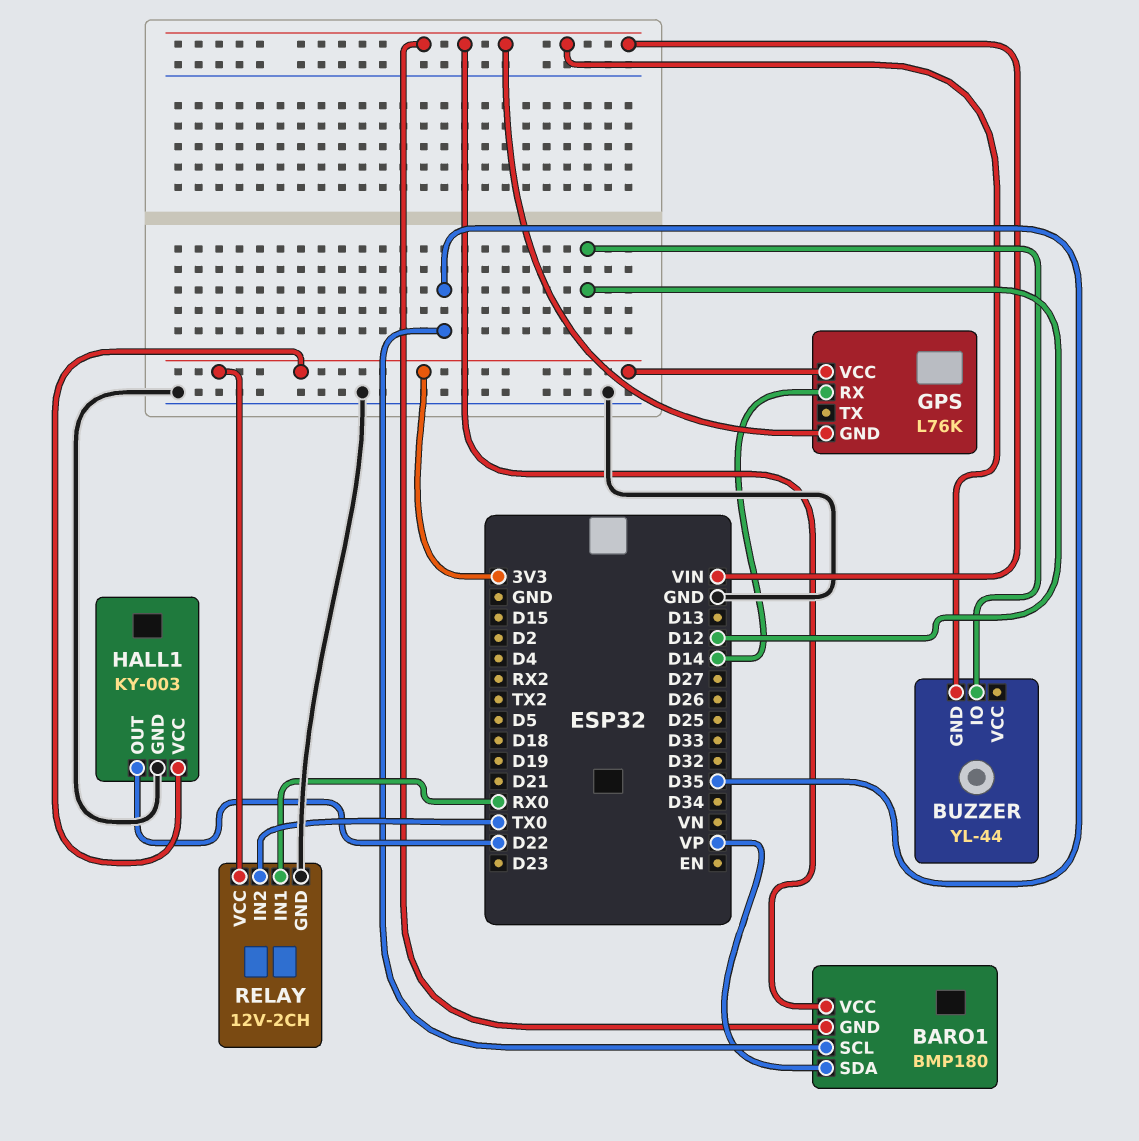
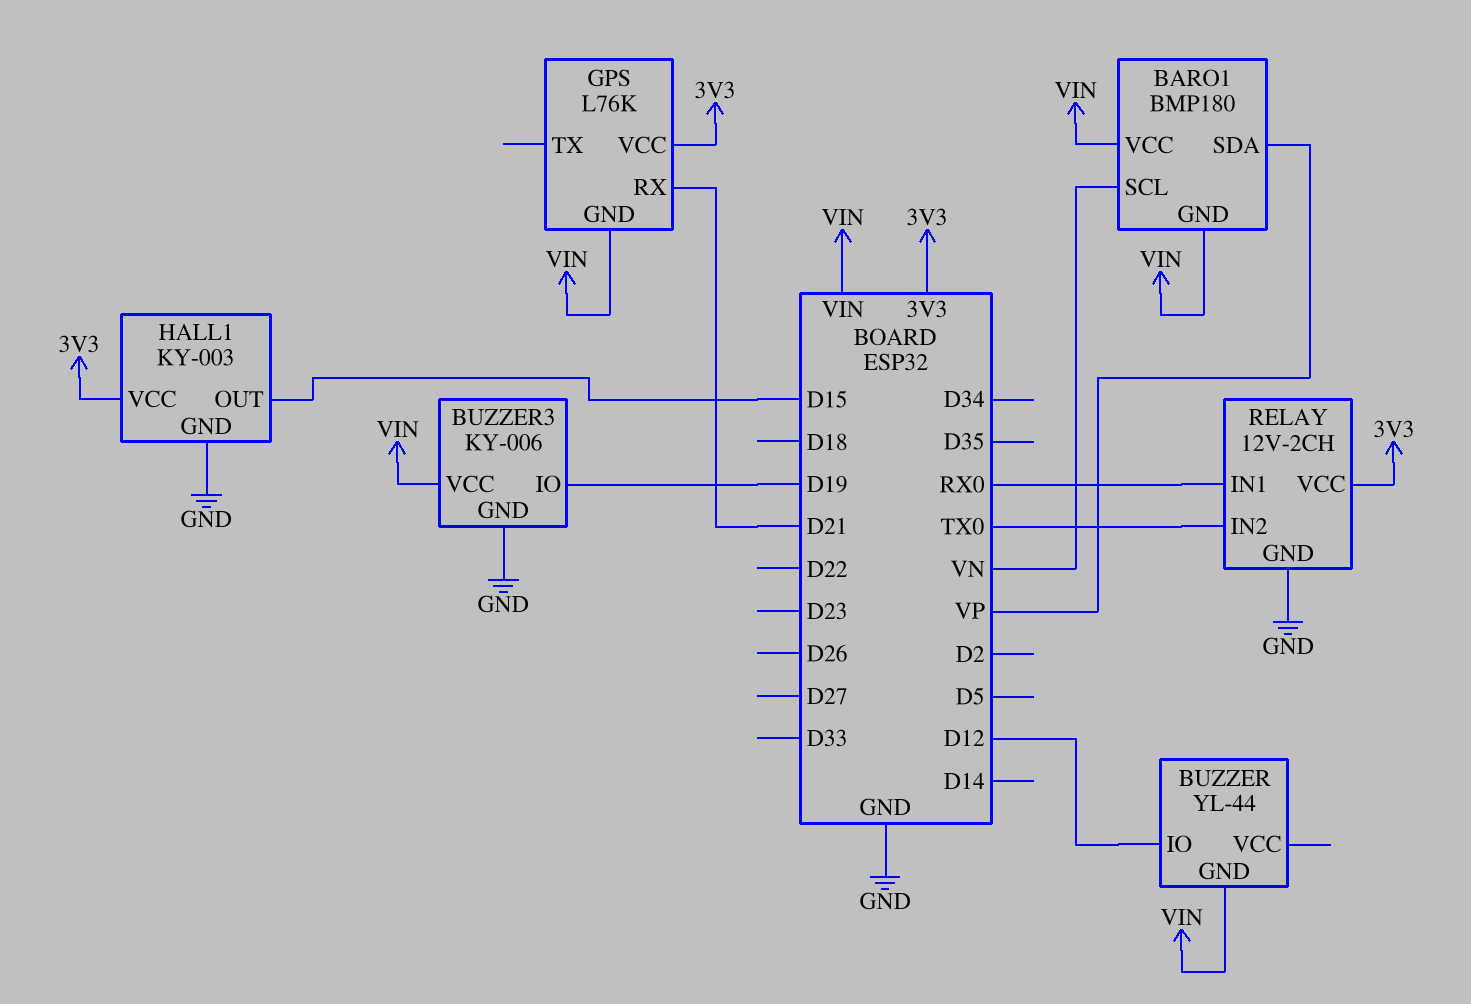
BARO1 pin SCL: D35 -> VN
BUZZER3: none -> KY-006
BUZZER3 pin GND: none -> GND
BUZZER3 pin IO: none -> D19
BUZZER3 pin VCC: none -> VIN
GPS pin RX: D14 -> D21
HALL1 pin OUT: D22 -> D15

